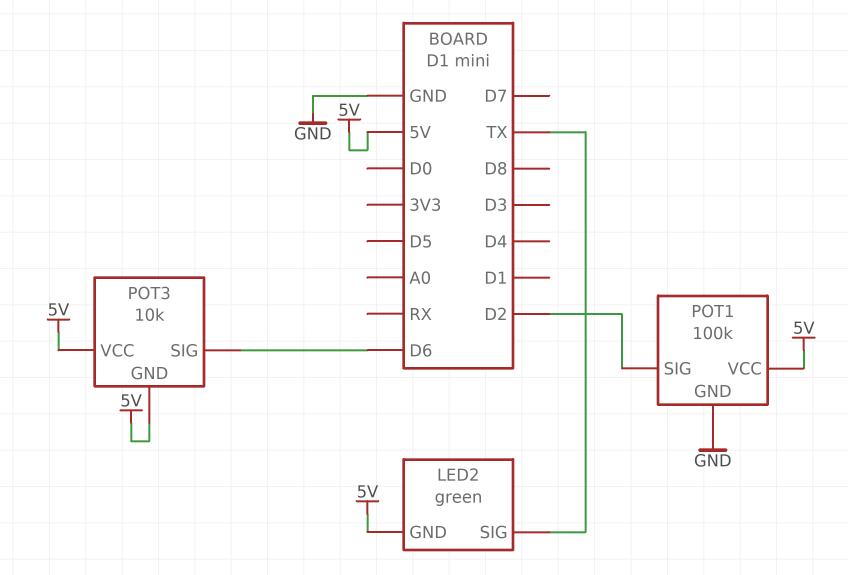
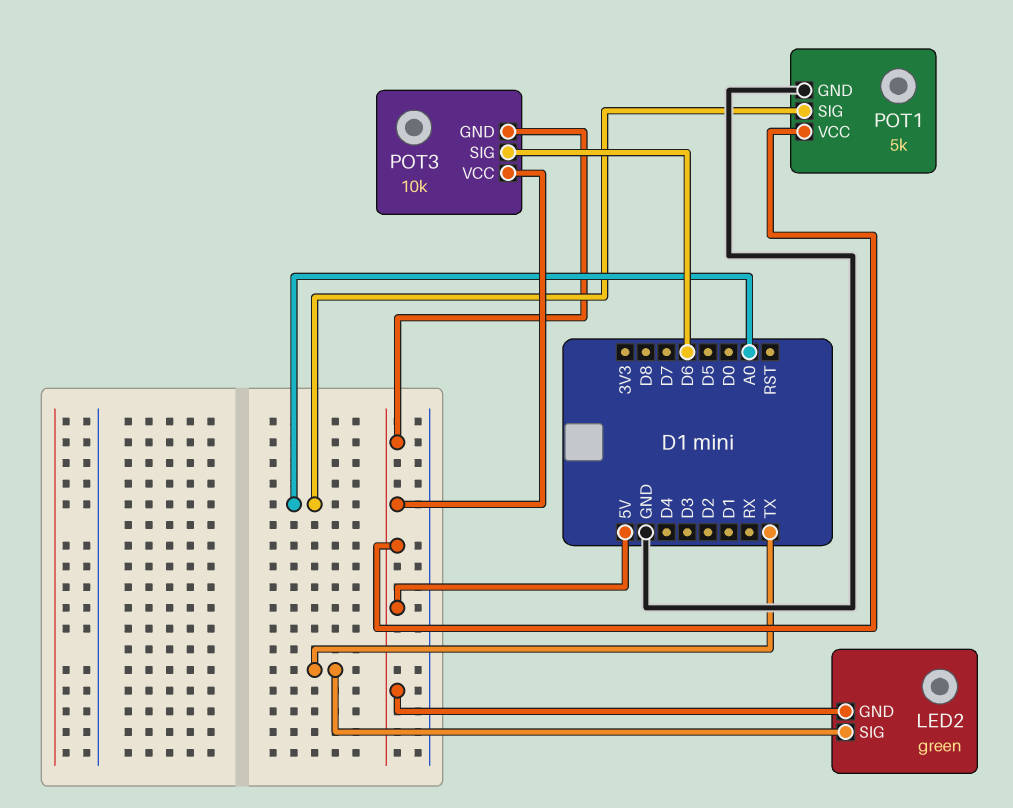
POT1: 100k -> 5k
POT1 pin SIG: D2 -> A0

